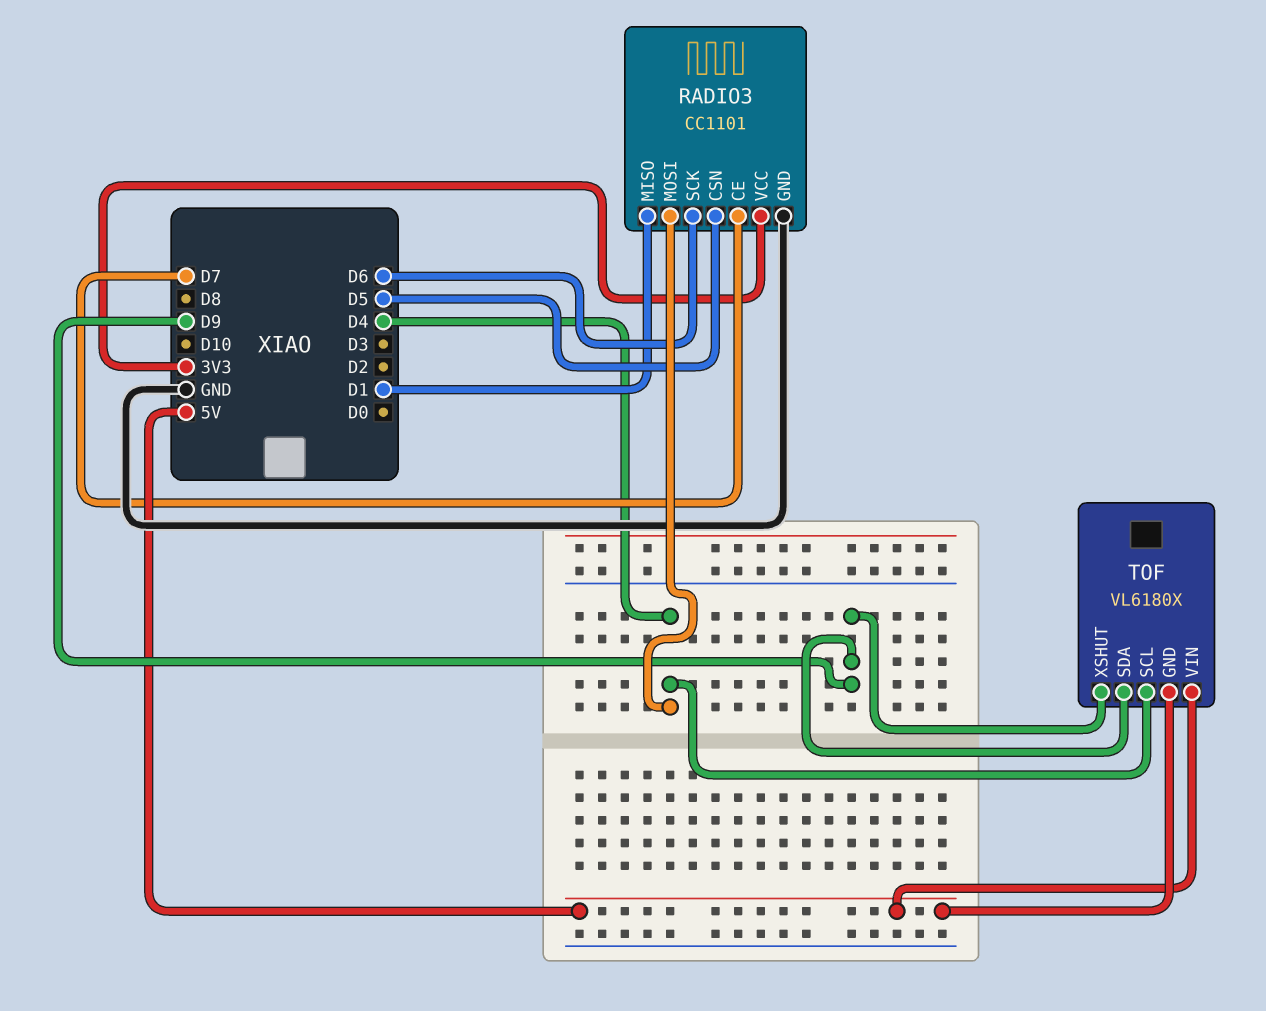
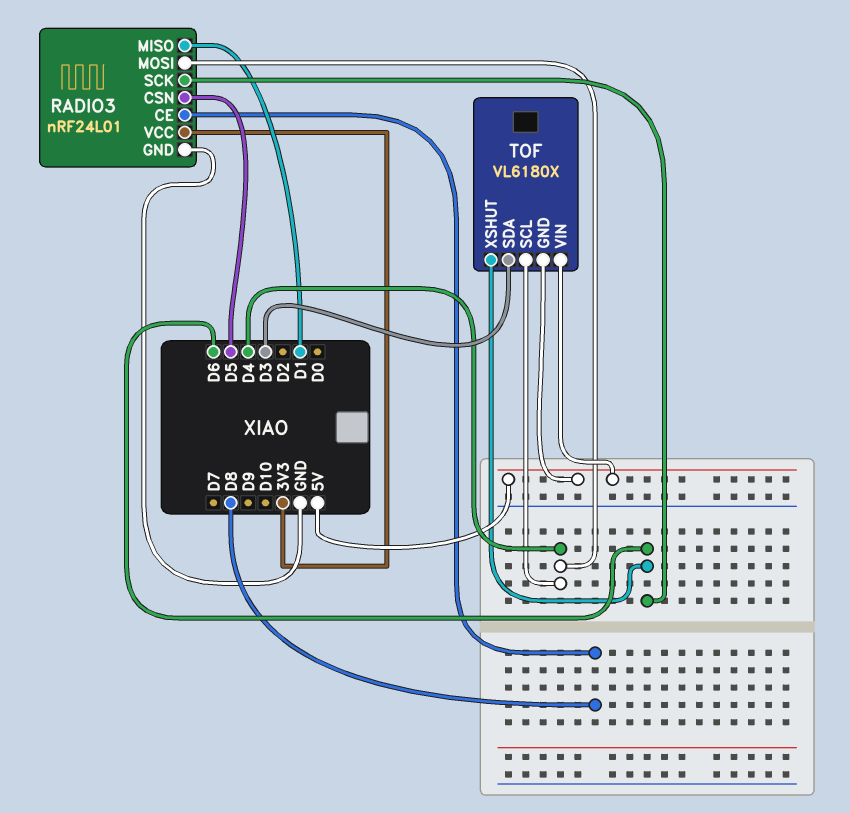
RADIO3: CC1101 -> nRF24L01
RADIO3 pin CE: D7 -> D8
TOF pin SDA: D9 -> D3
TOF pin XSHUT: D9 -> D6

